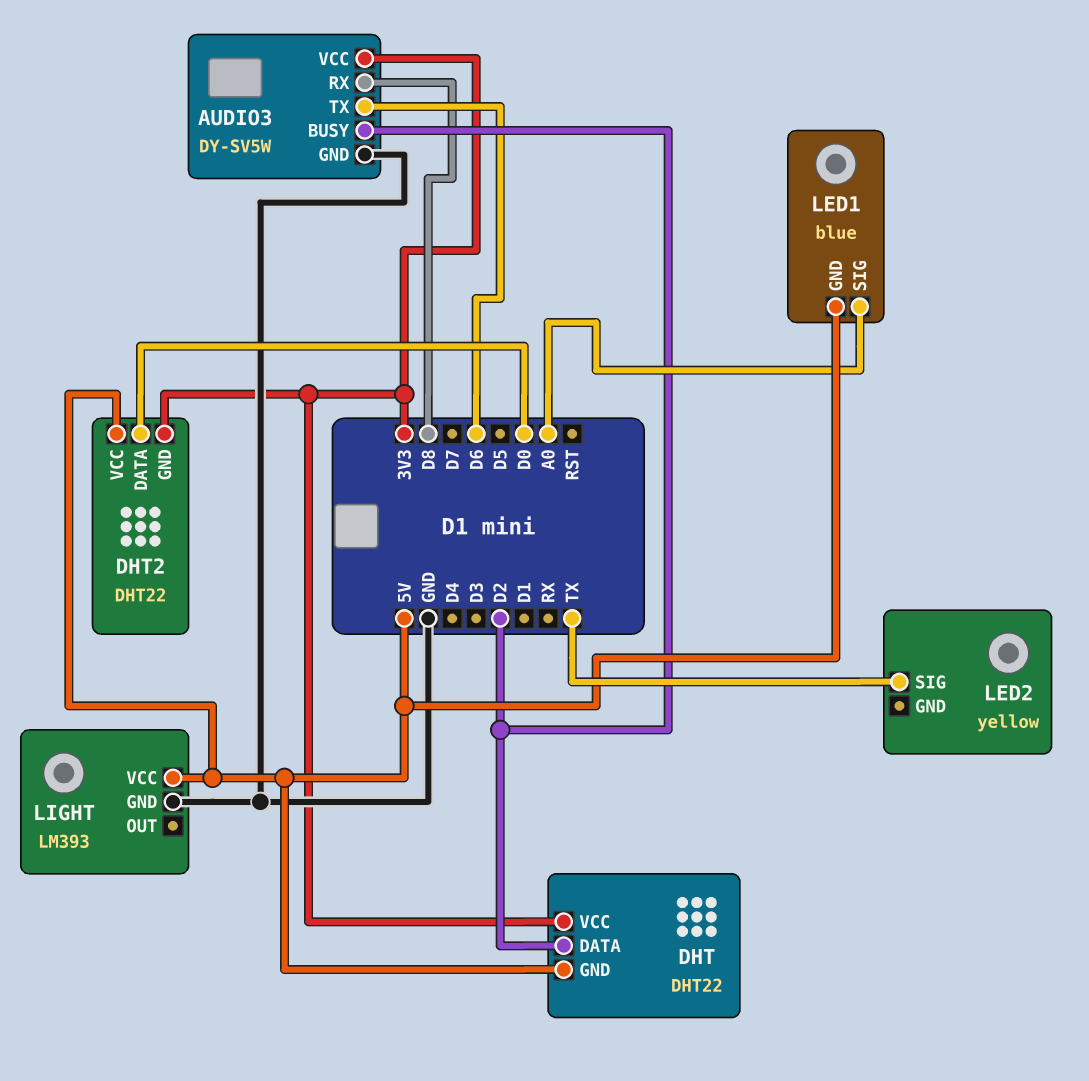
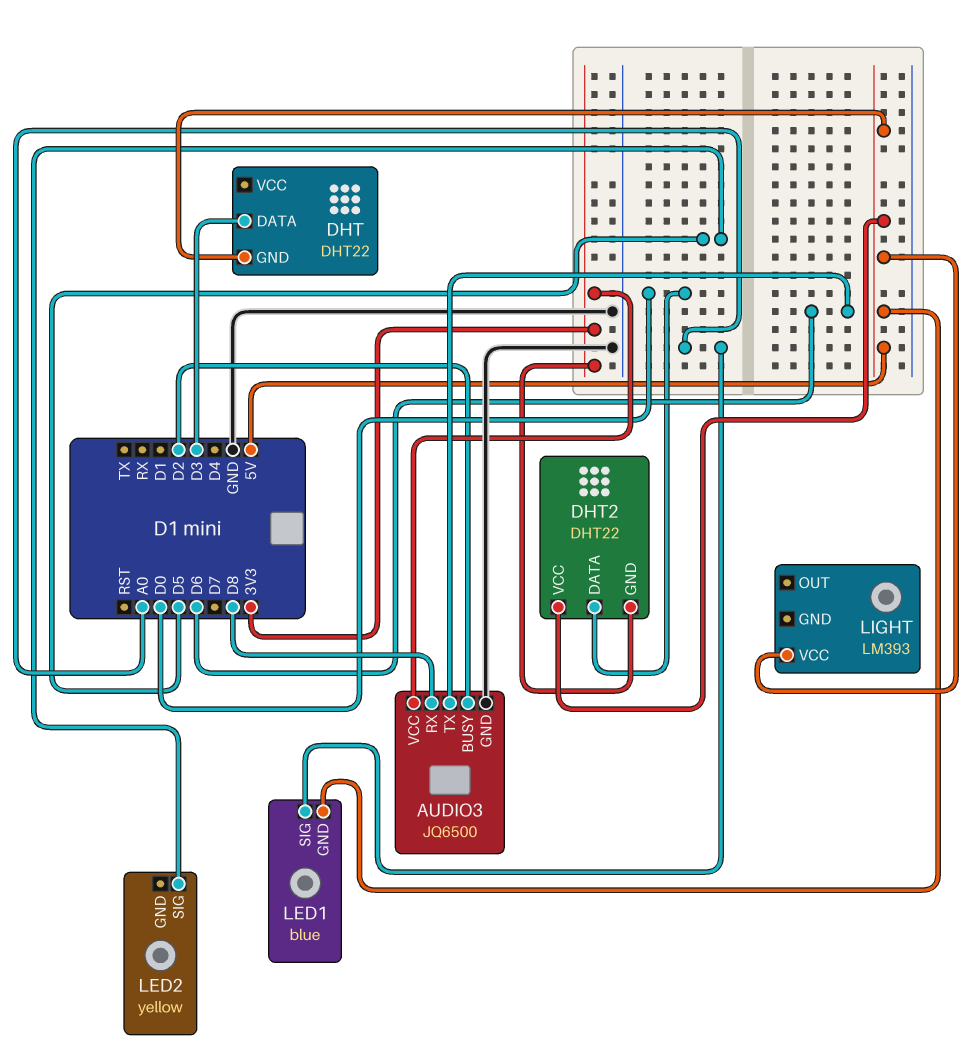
AUDIO3: DY-SV5W -> JQ6500
DHT pin DATA: D2 -> D3
DHT pin VCC: 3V3 -> none
LED2 pin SIG: TX -> D5
LIGHT pin GND: GND -> none

